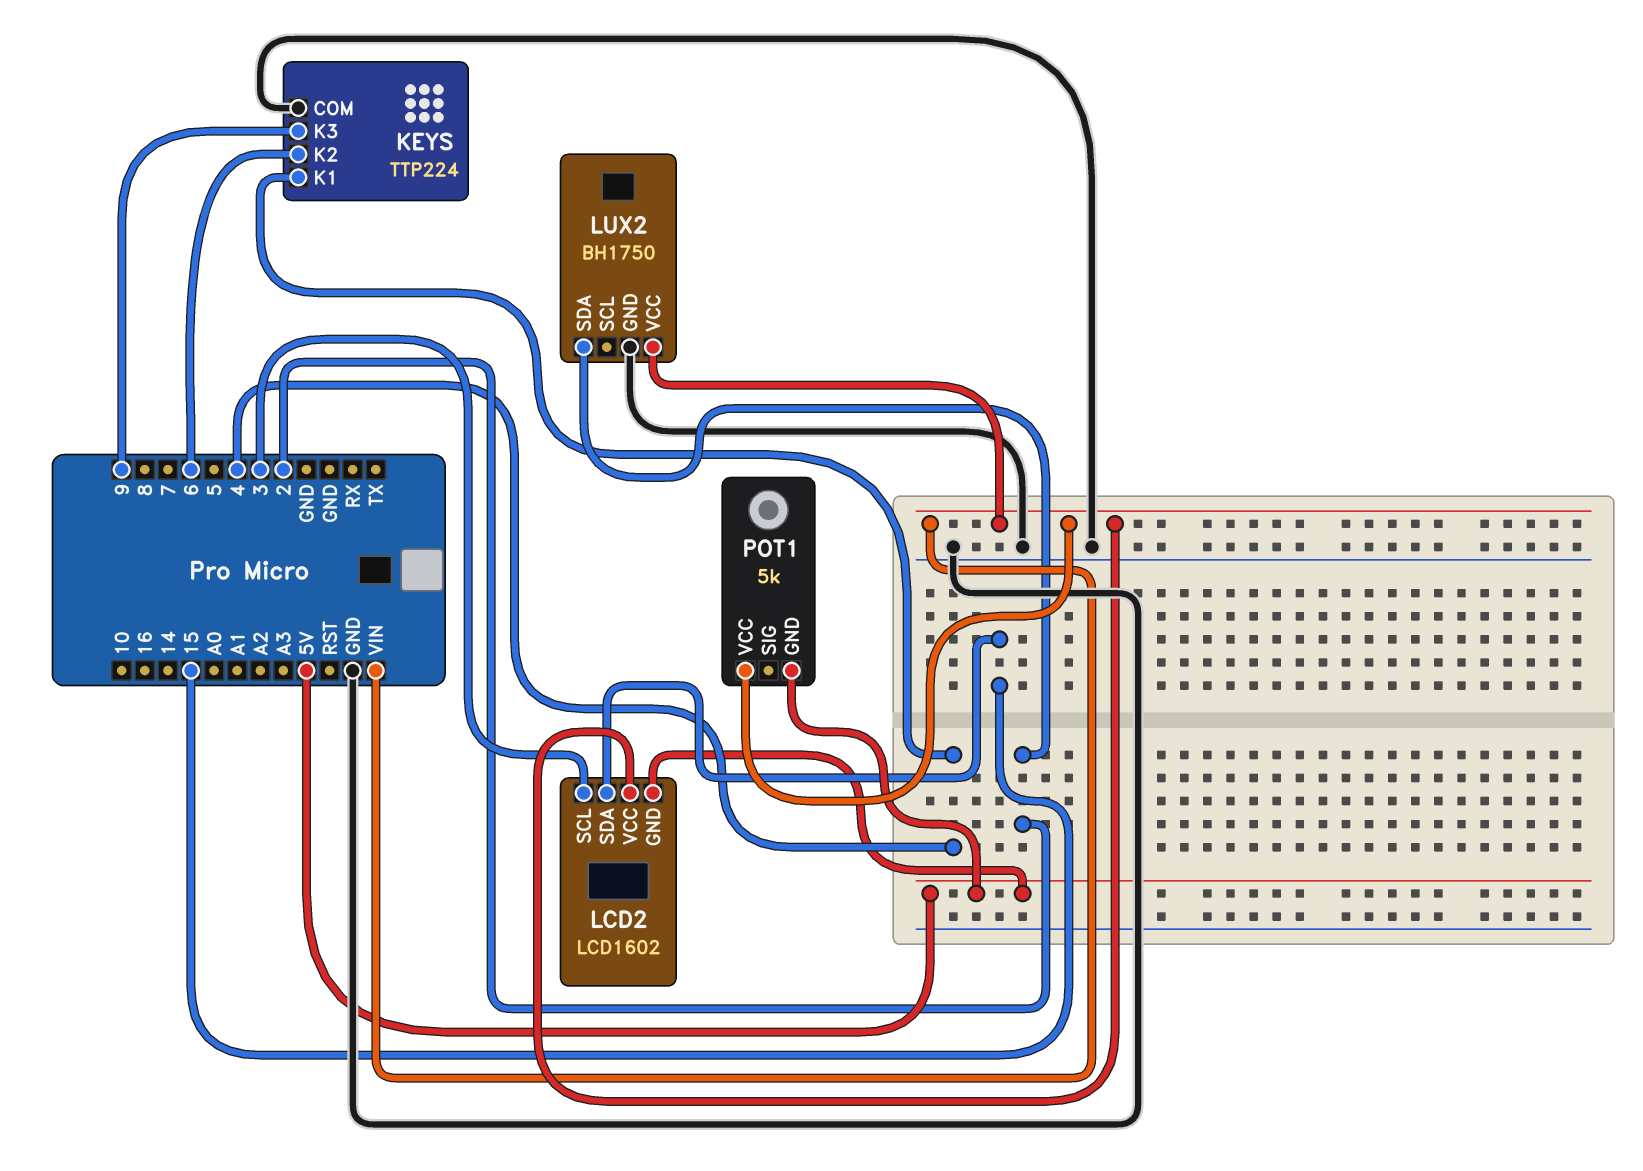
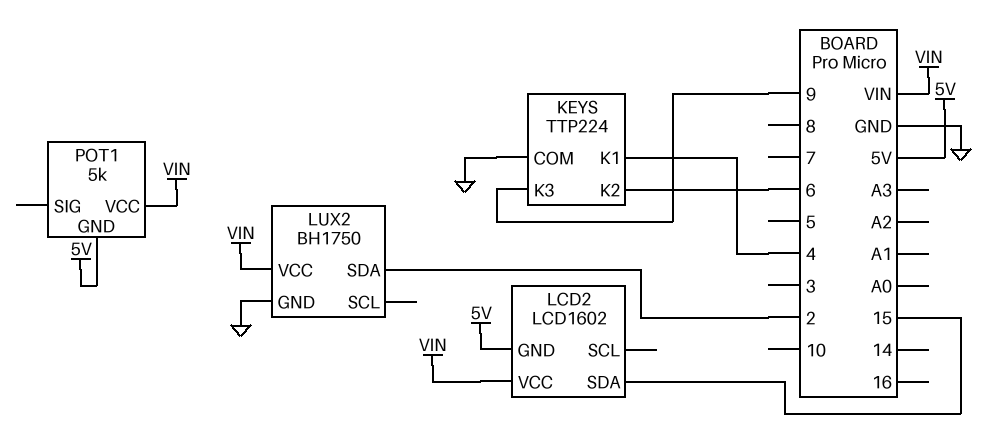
LCD2 pin SCL: 3 -> none

